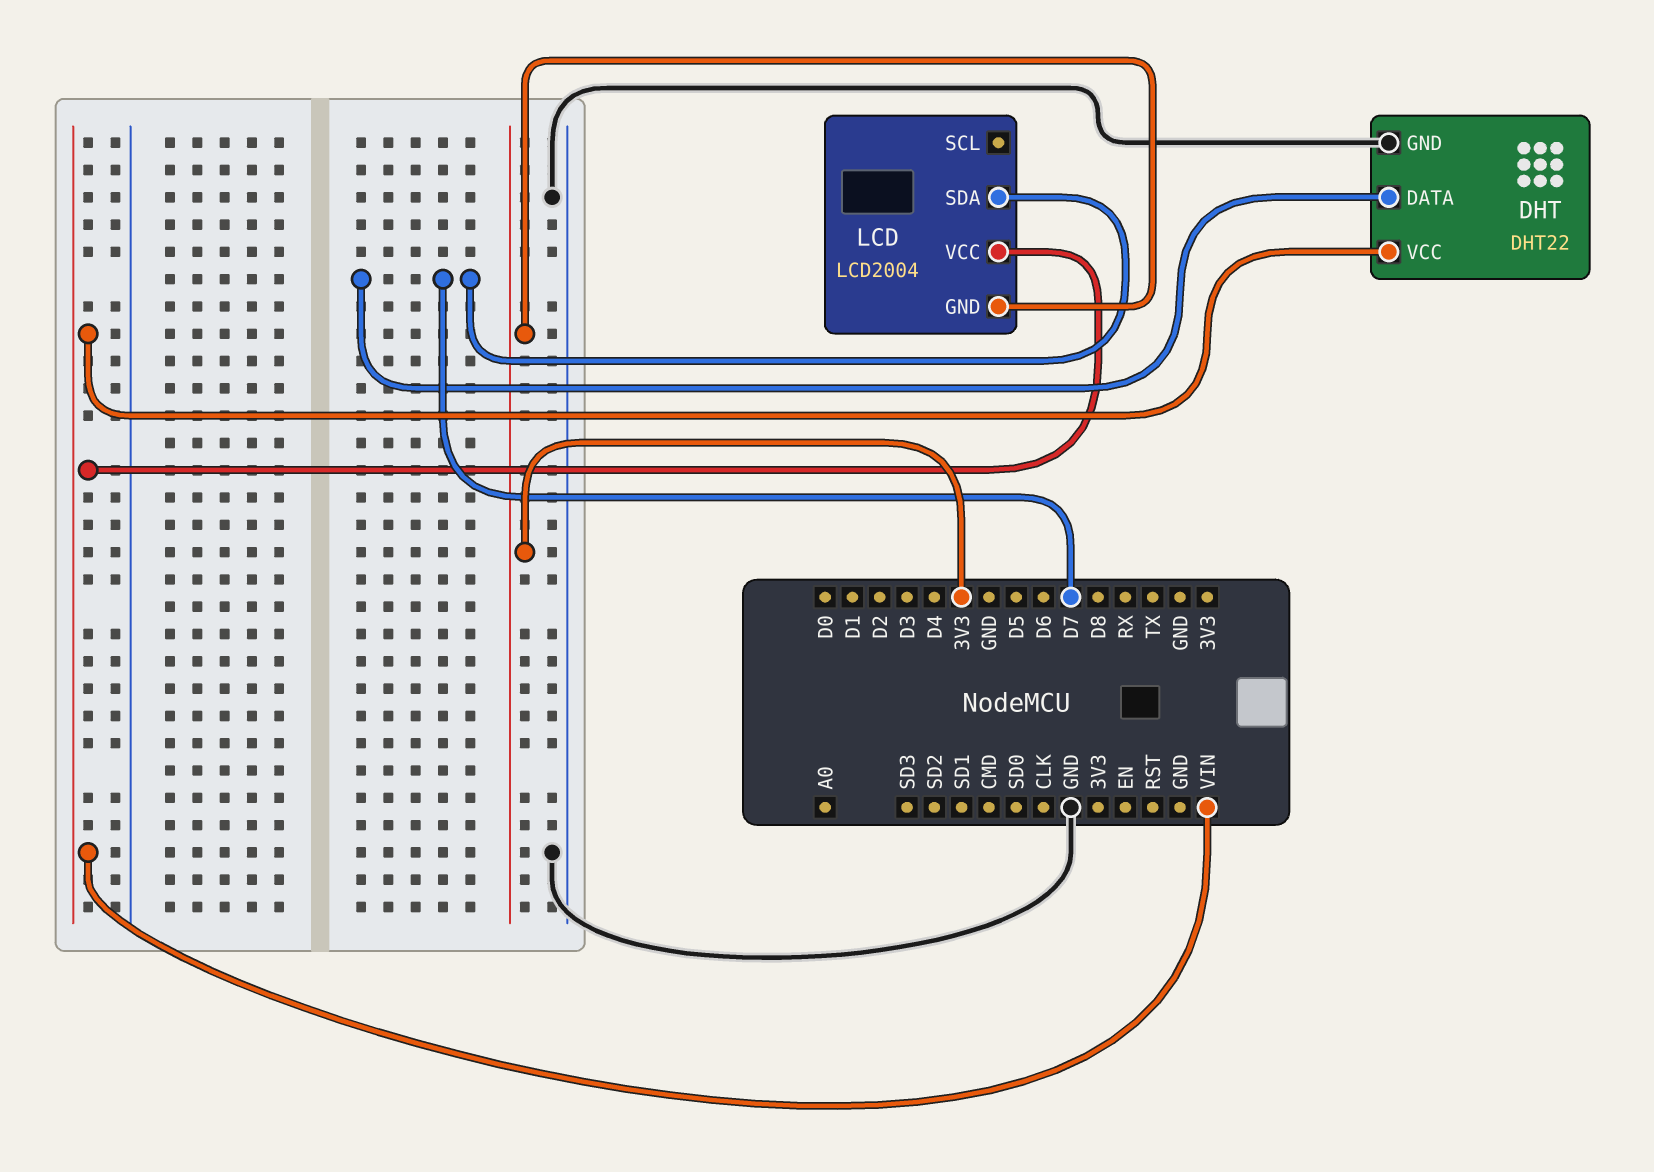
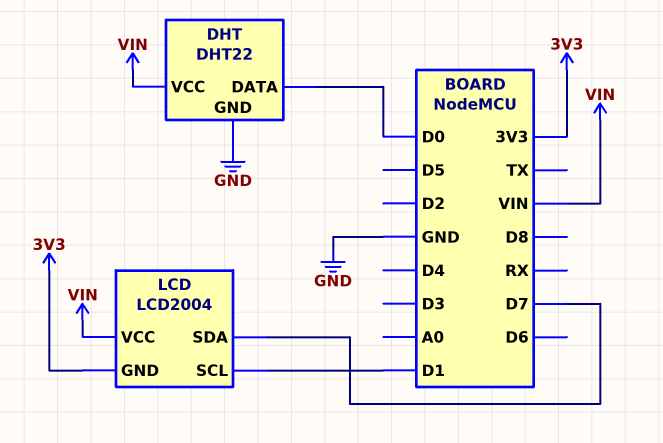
DHT pin DATA: D7 -> D0
LCD pin SCL: none -> D1

